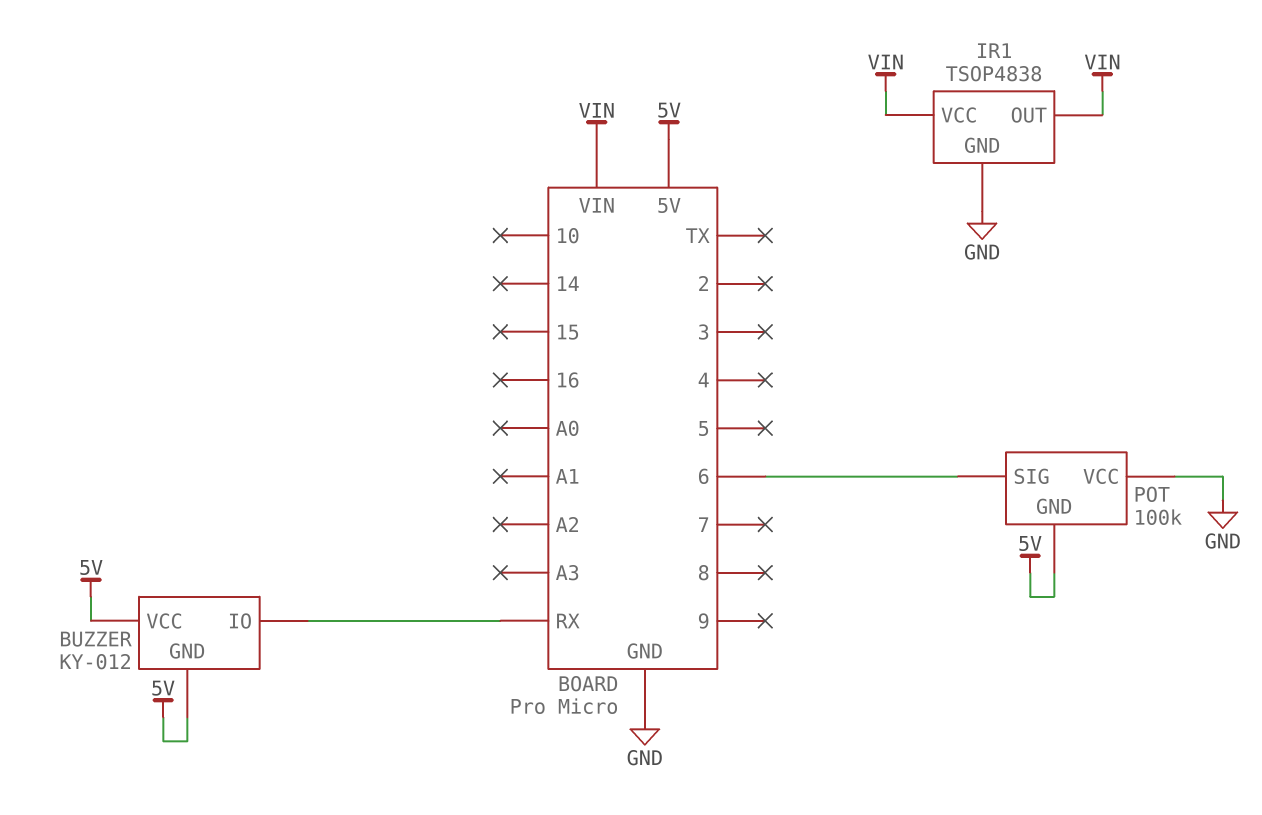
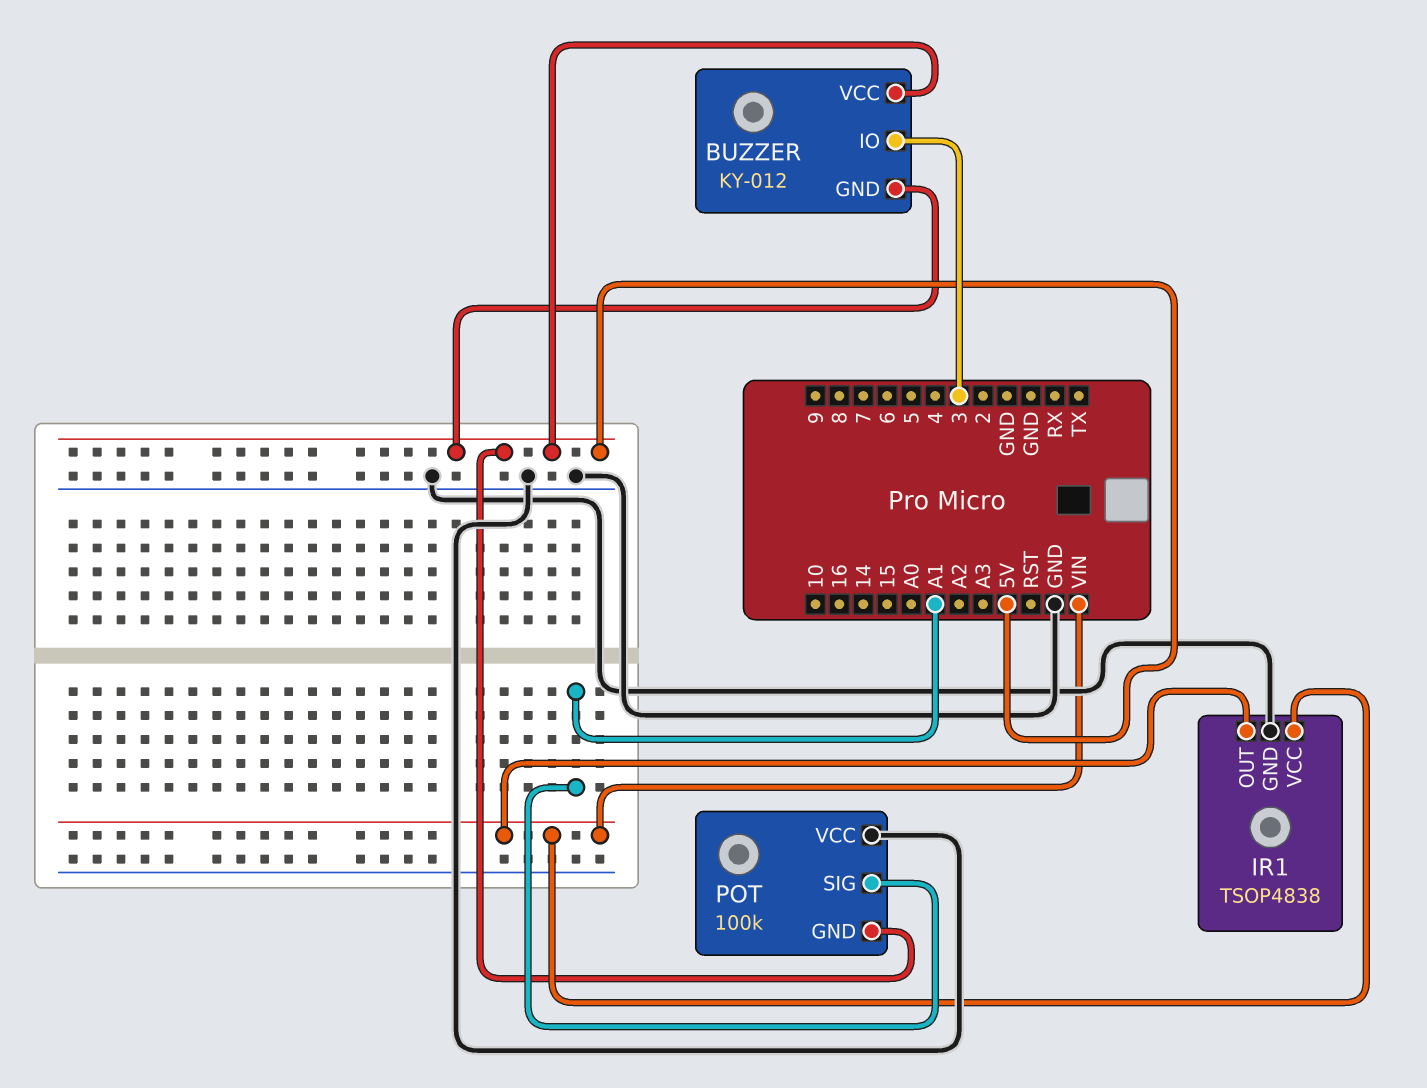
BUZZER pin IO: RX -> 3
POT pin SIG: 6 -> A1

